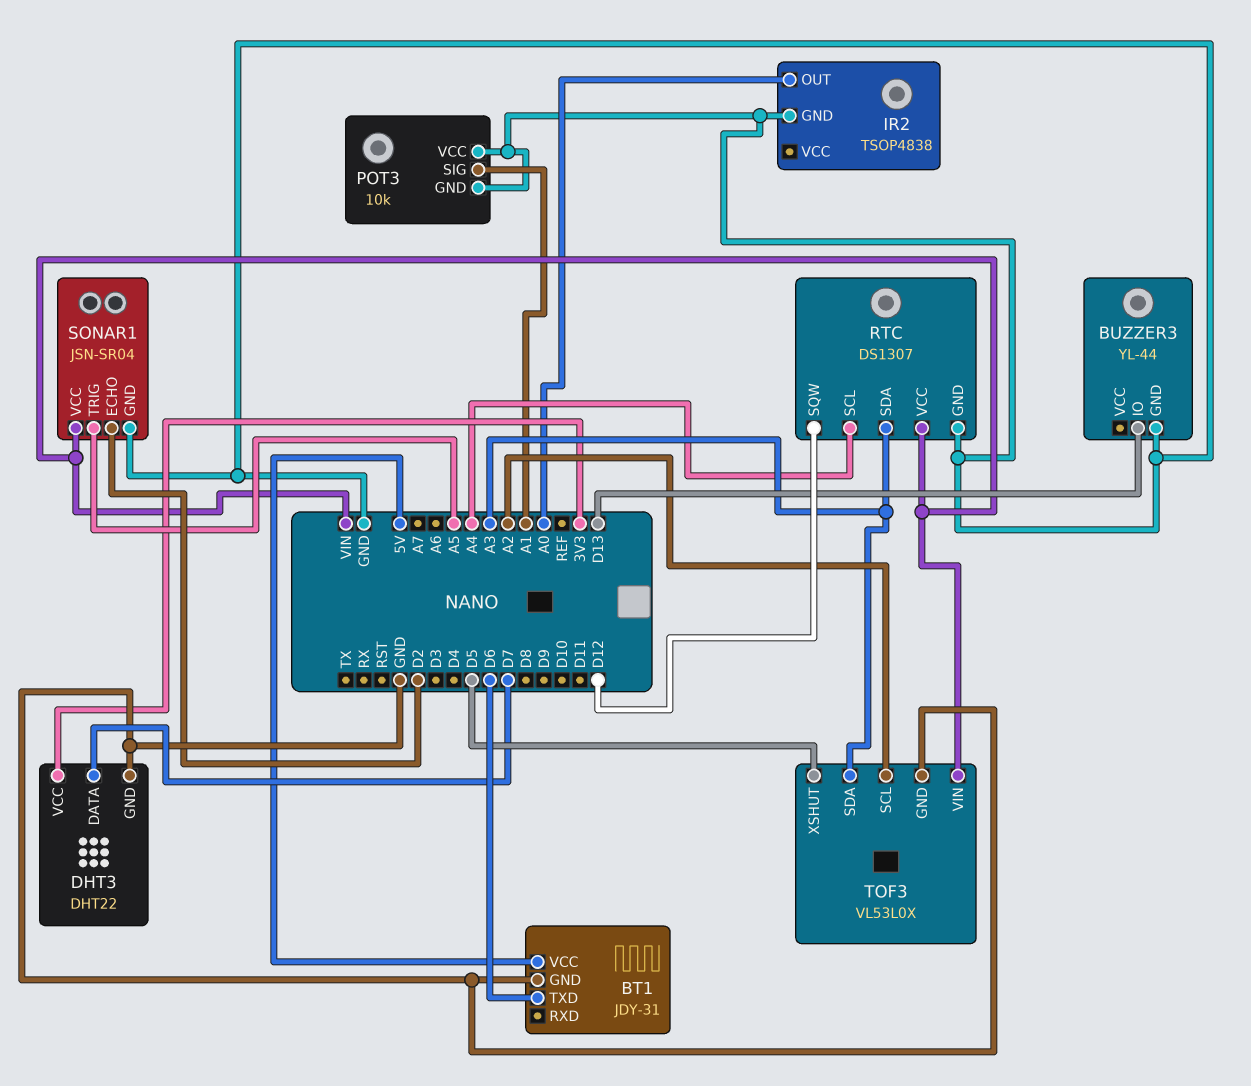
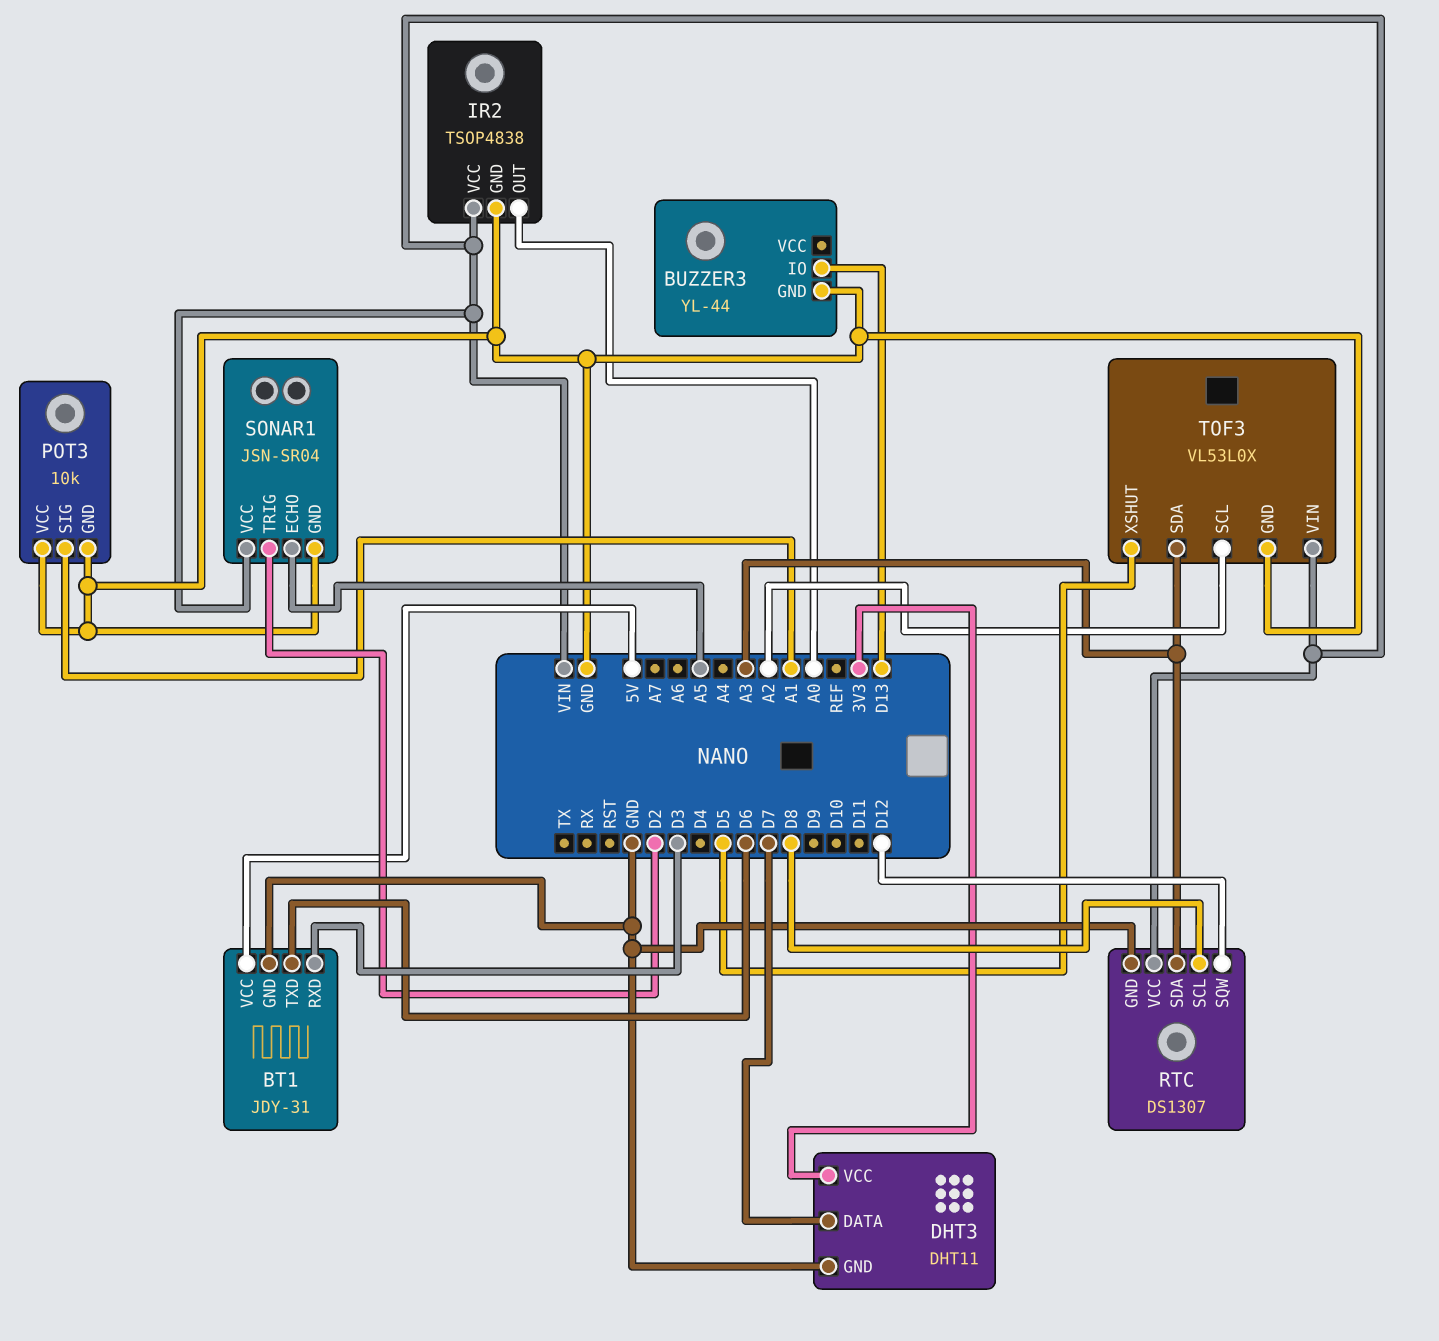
BT1 pin RXD: none -> D3
DHT3: DHT22 -> DHT11
IR2 pin VCC: none -> VIN
RTC pin SCL: A4 -> D8
SONAR1 pin ECHO: D2 -> A5
SONAR1 pin TRIG: A5 -> D2

